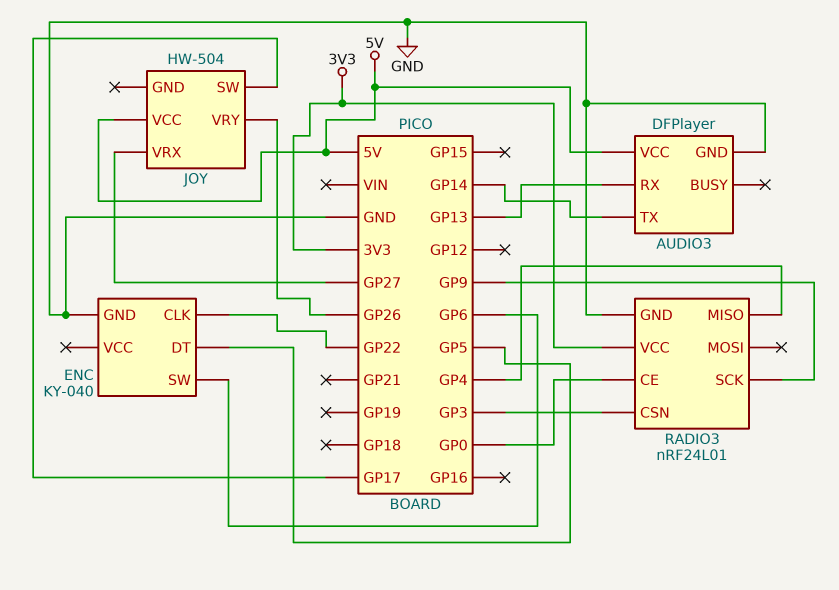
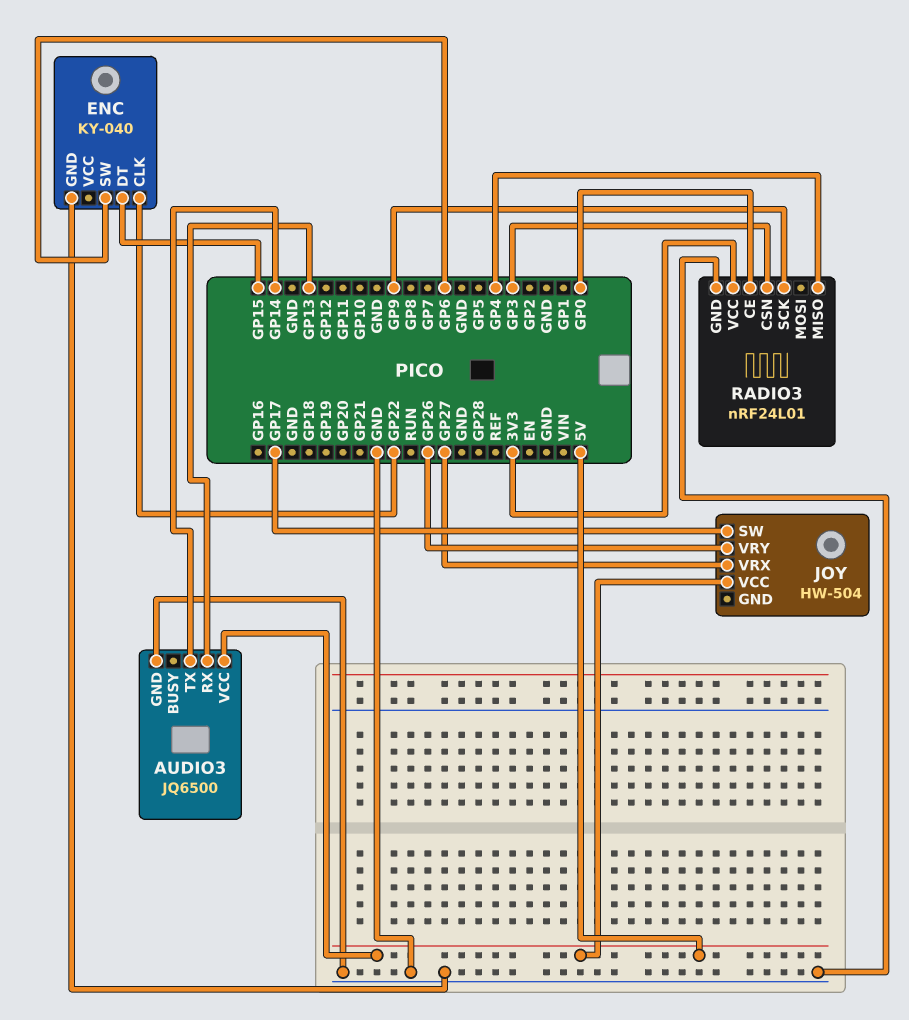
AUDIO3: DFPlayer -> JQ6500
ENC pin DT: GP5 -> GP15

